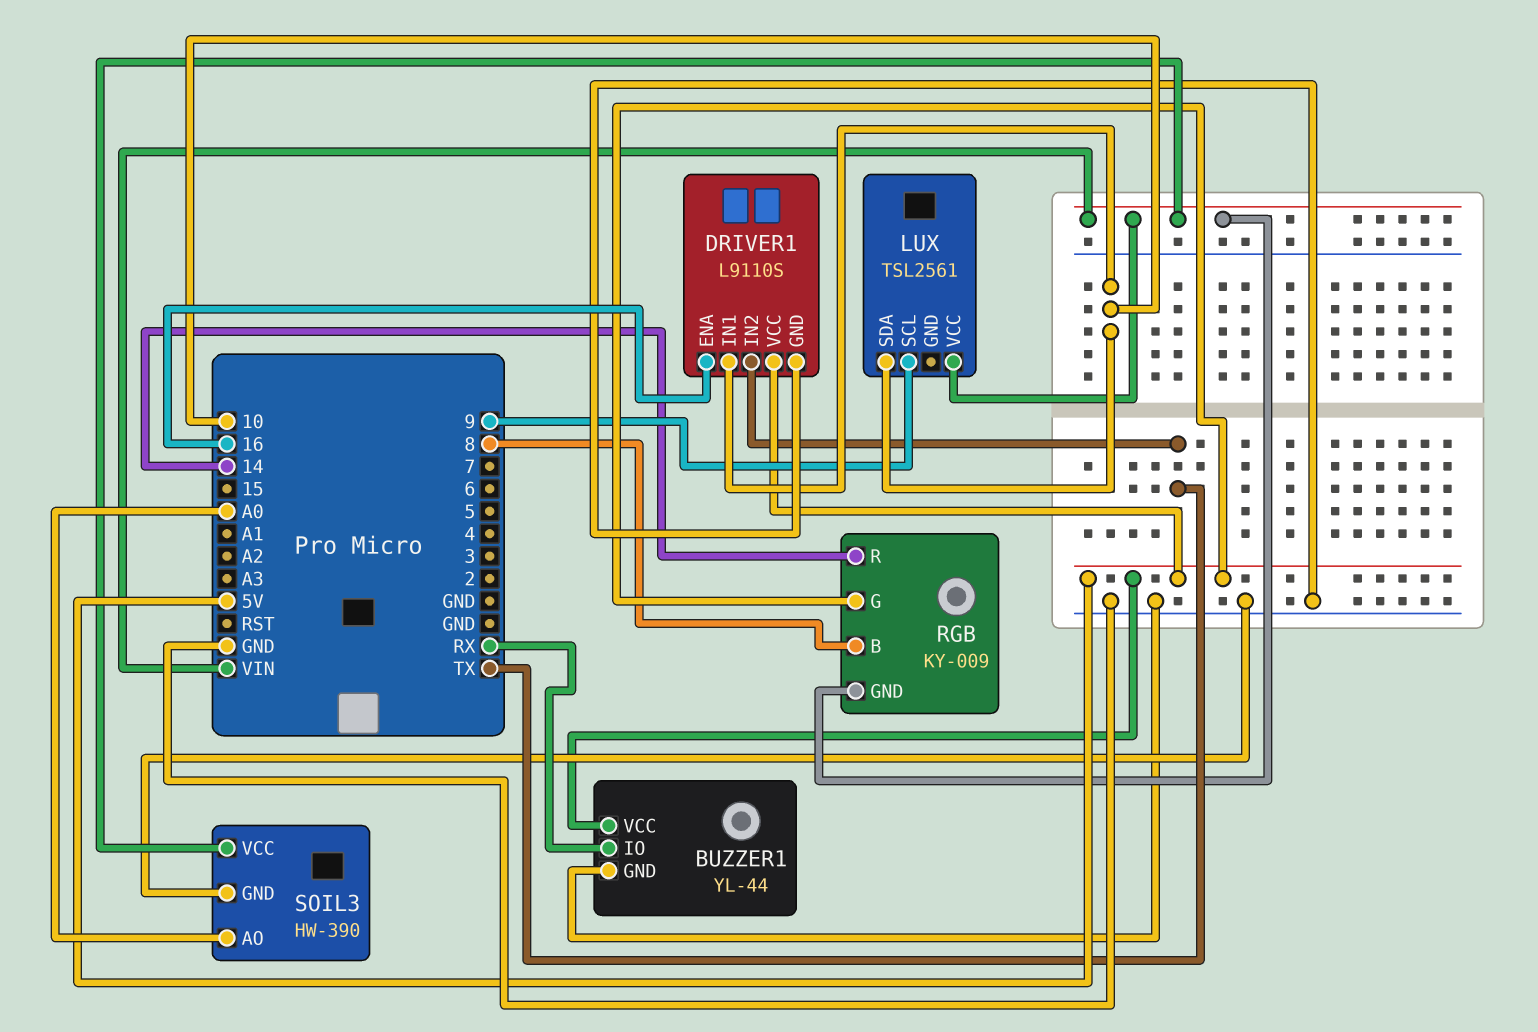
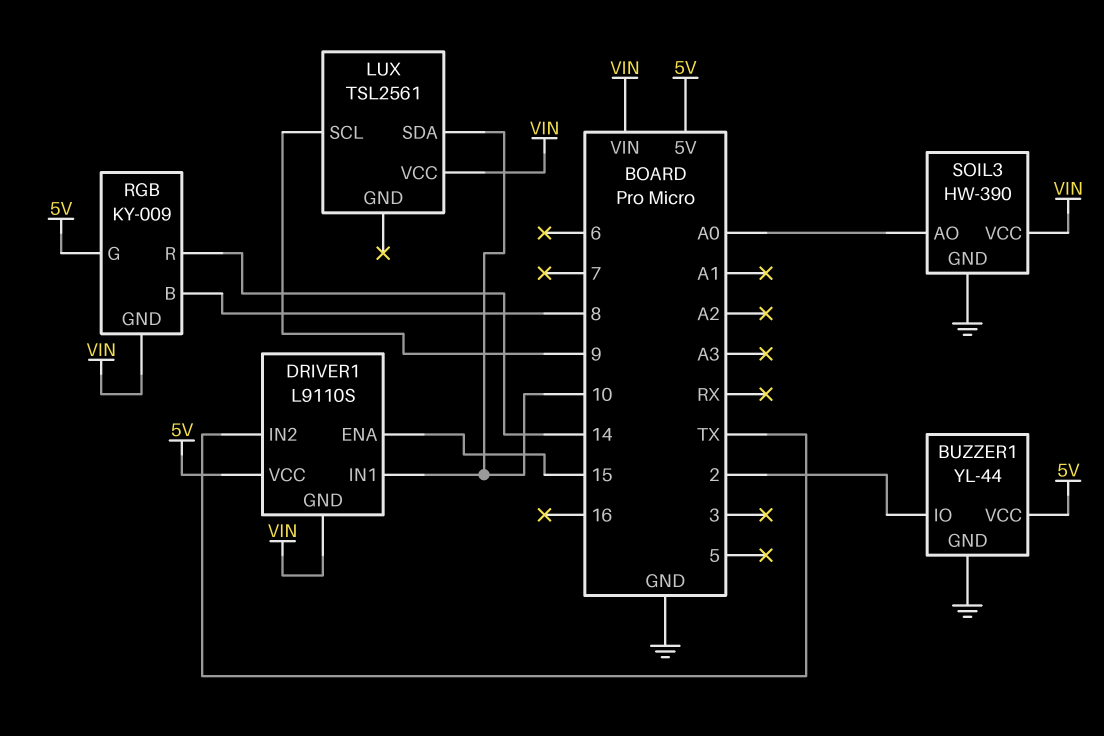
BUZZER1 pin IO: RX -> 2
DRIVER1 pin ENA: 16 -> 15
DRIVER1 pin GND: GND -> VIN

